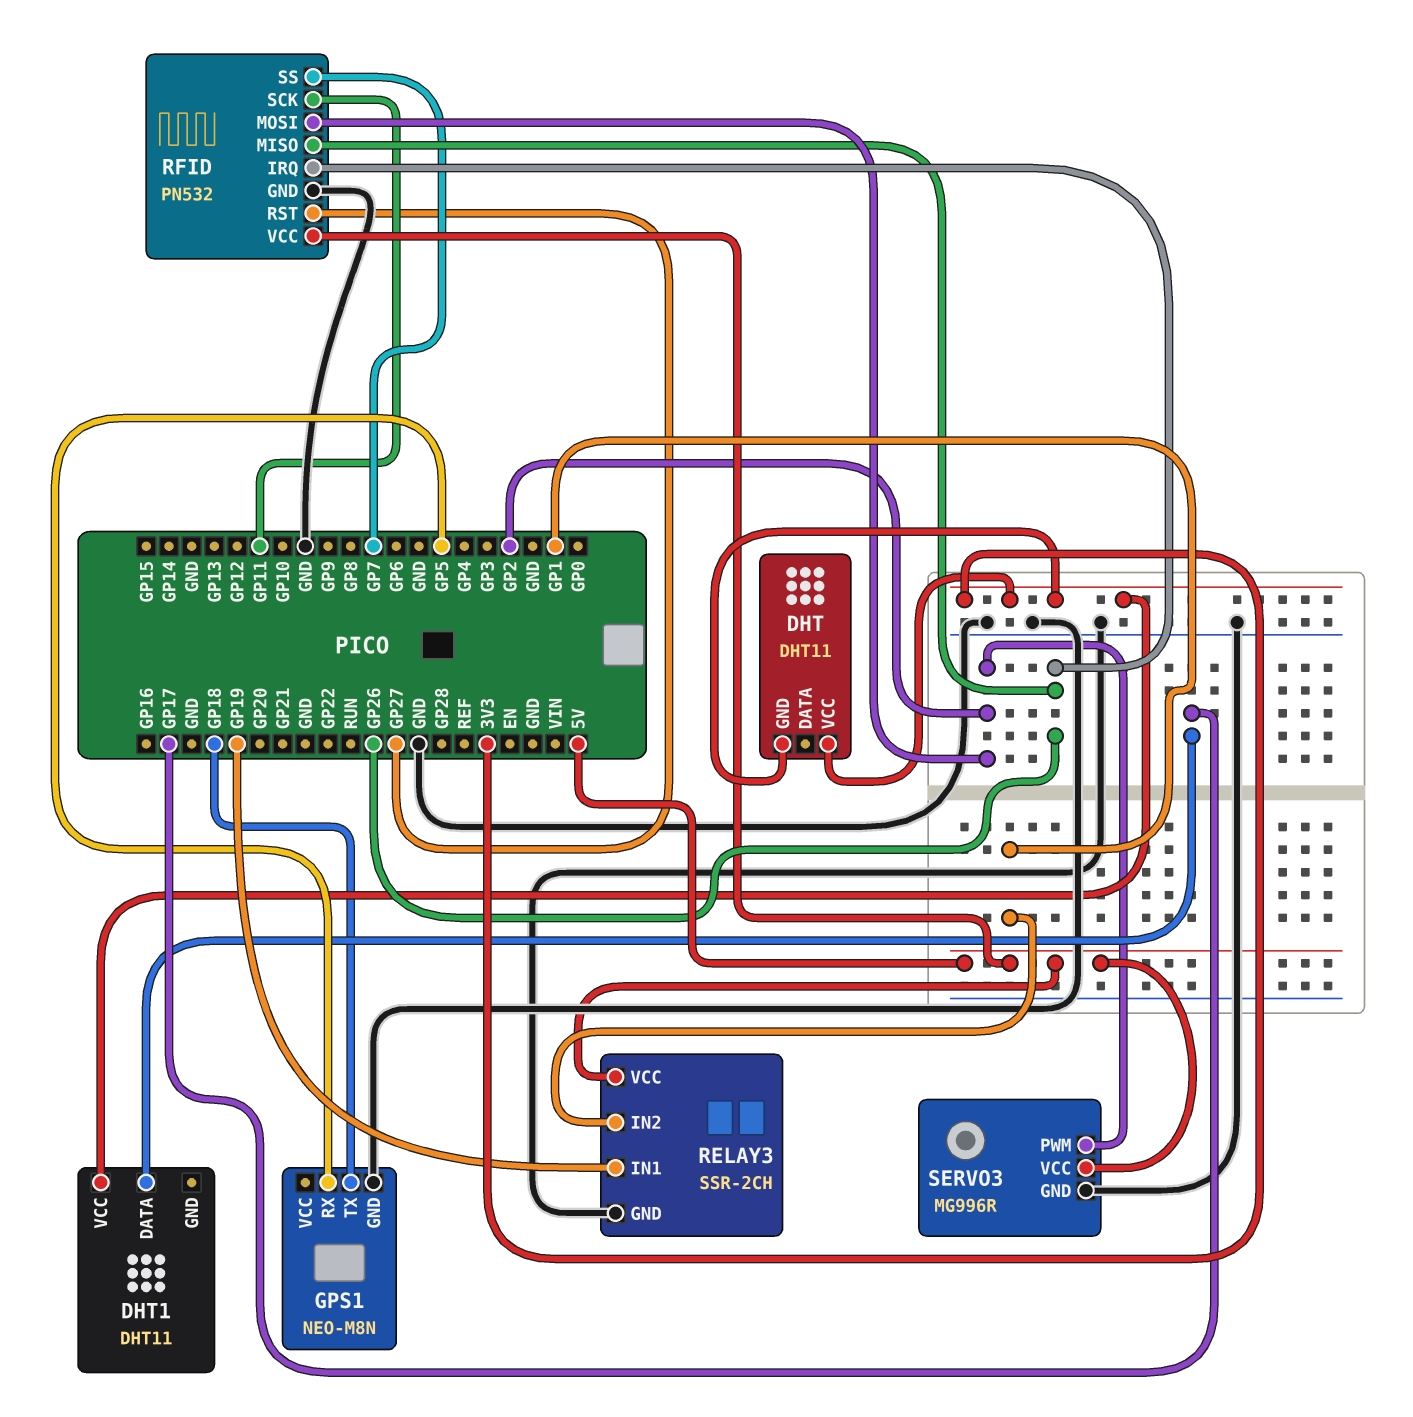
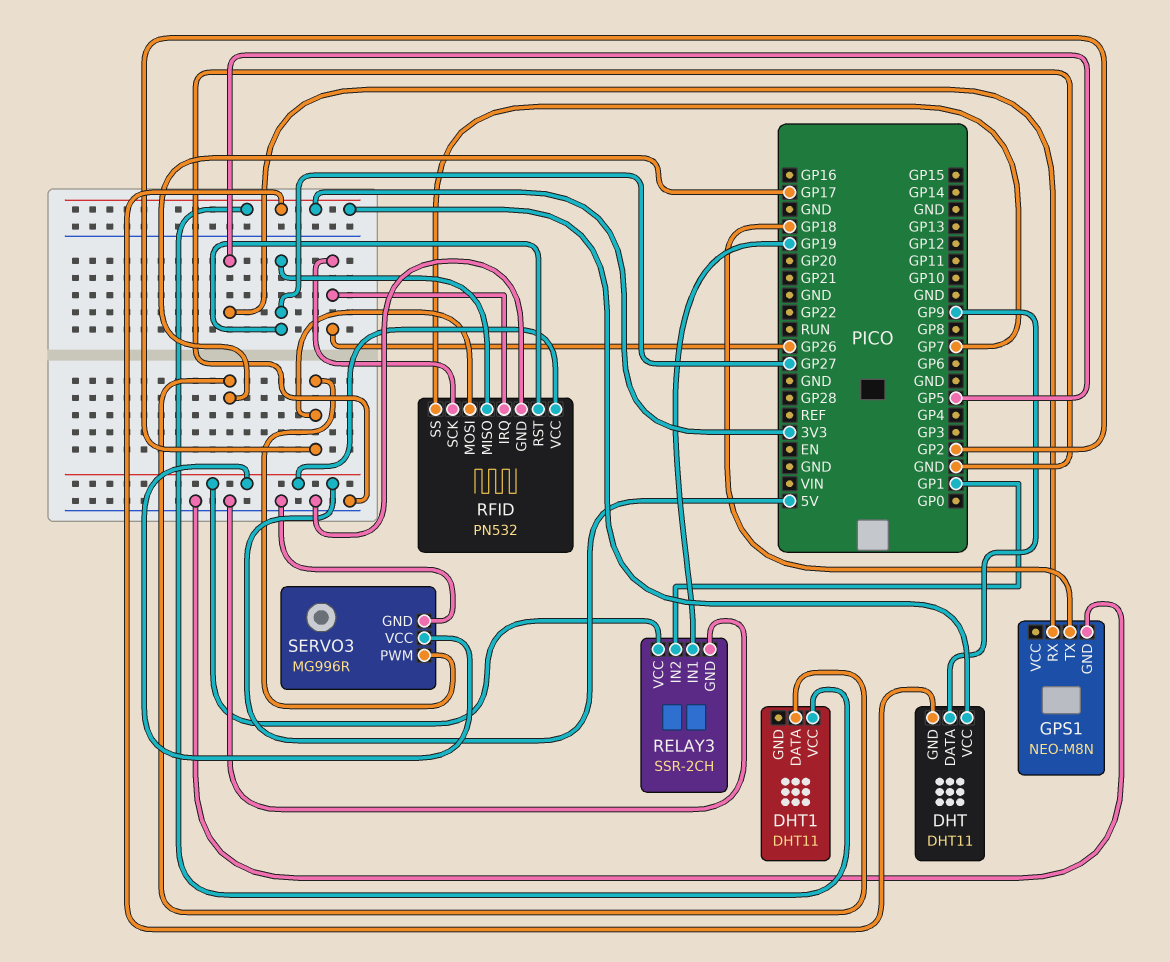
DHT pin DATA: none -> GP9
RFID pin MISO: GP26 -> GP27
RFID pin SCK: GP11 -> GP26

